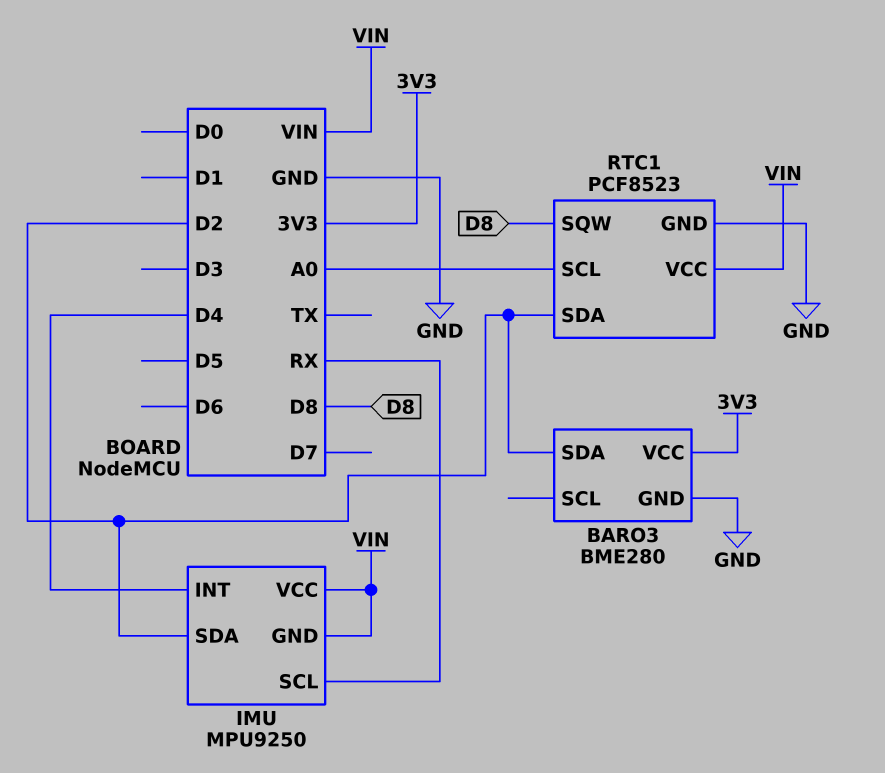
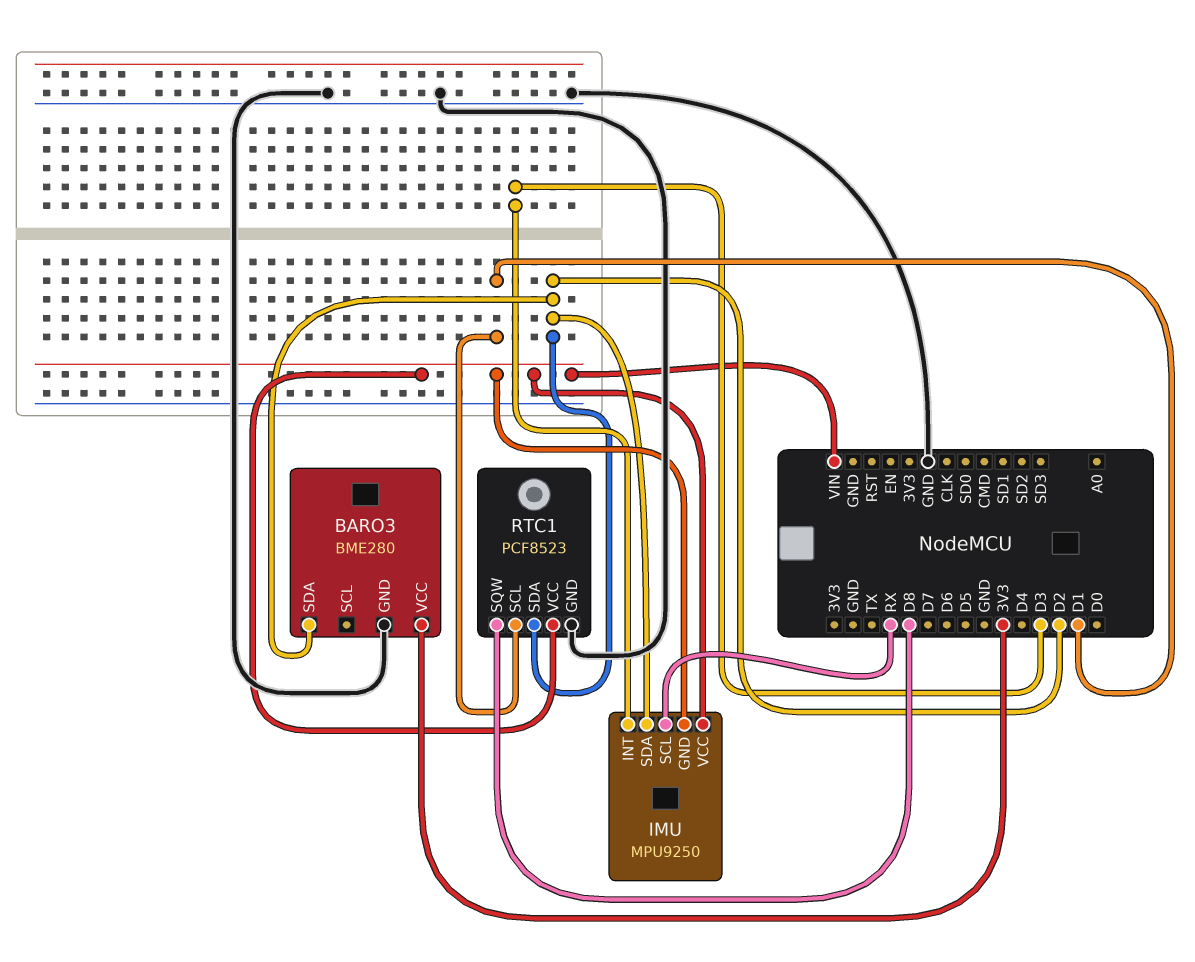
IMU pin INT: D4 -> D3
RTC1 pin SCL: A0 -> D1

